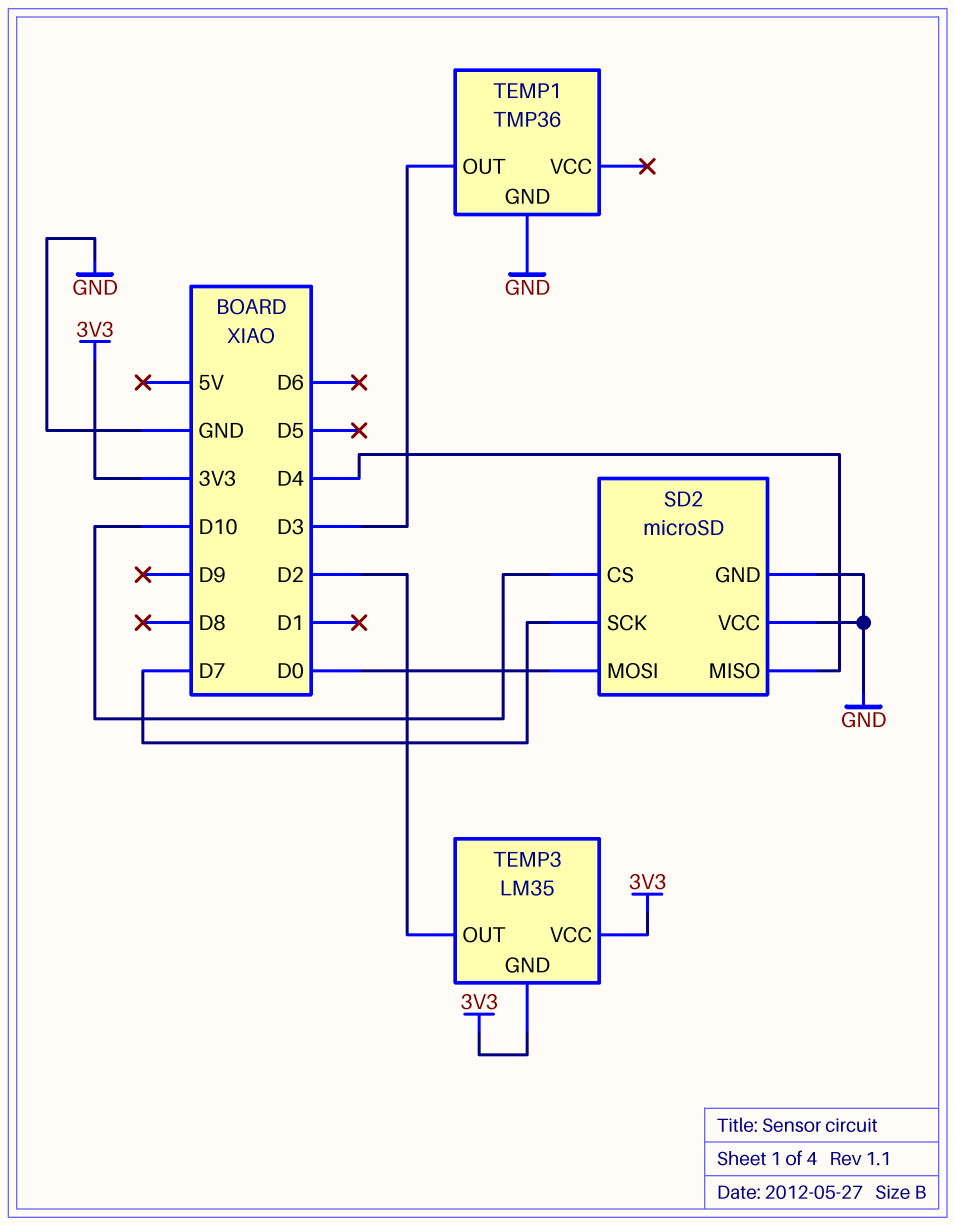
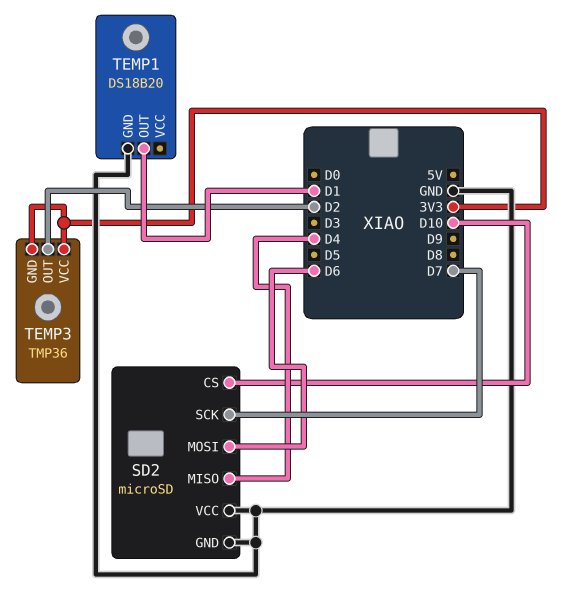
SD2 pin MOSI: D0 -> D6
TEMP1: TMP36 -> DS18B20
TEMP1 pin OUT: D3 -> D1
TEMP3: LM35 -> TMP36

